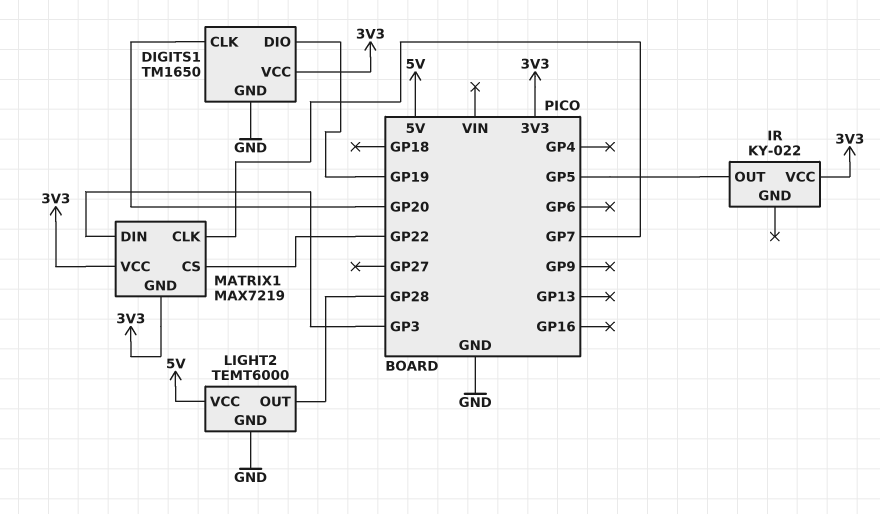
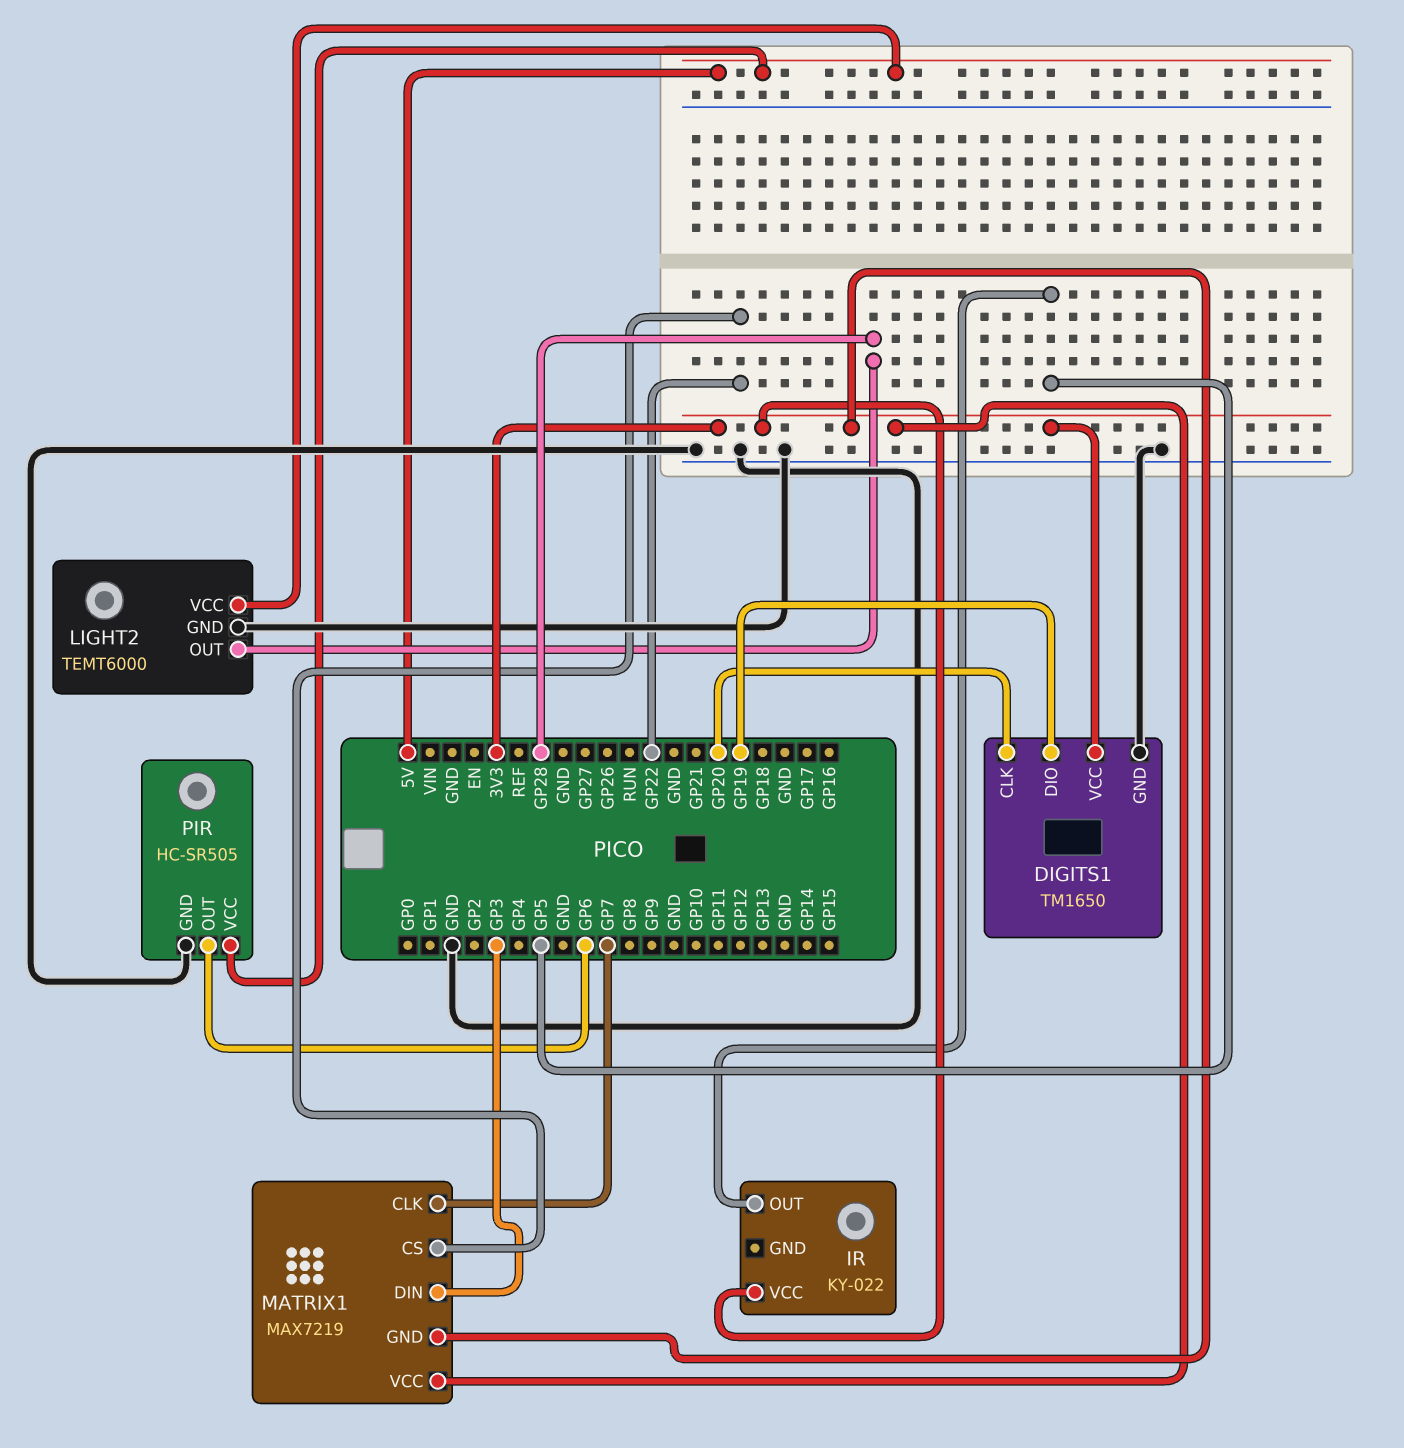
PIR: none -> HC-SR505
PIR pin GND: none -> GND
PIR pin OUT: none -> GP6
PIR pin VCC: none -> 5V

